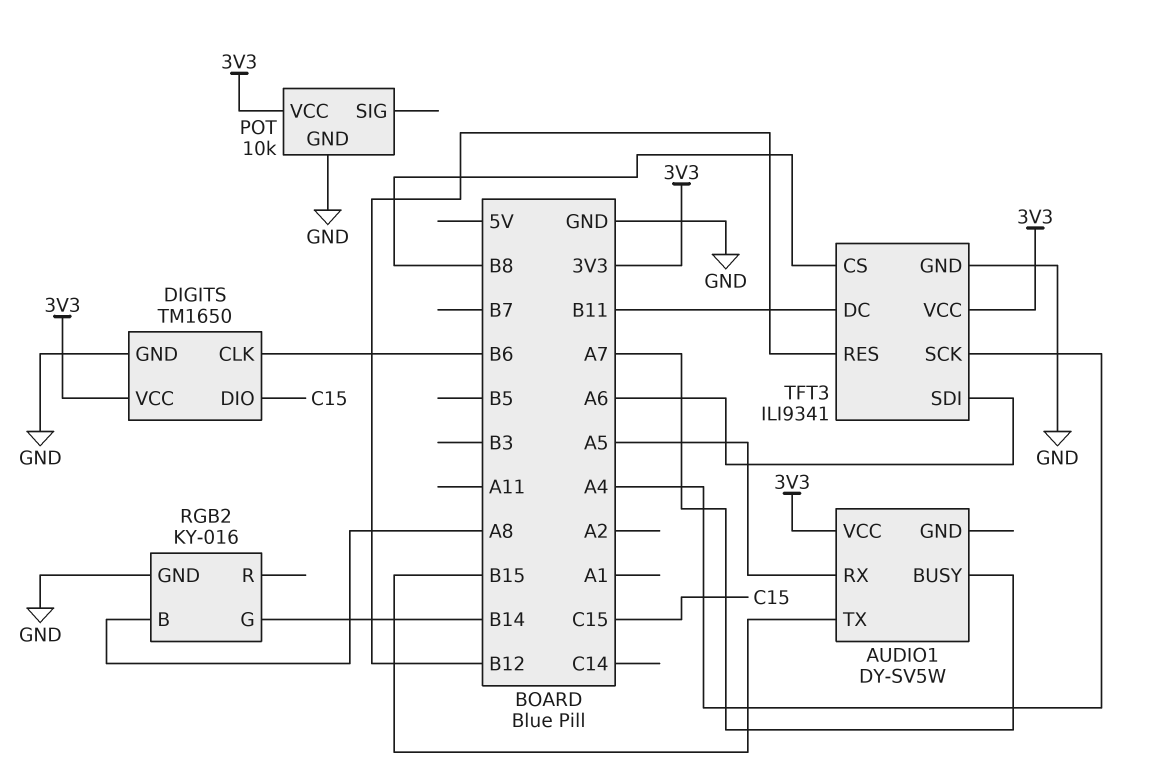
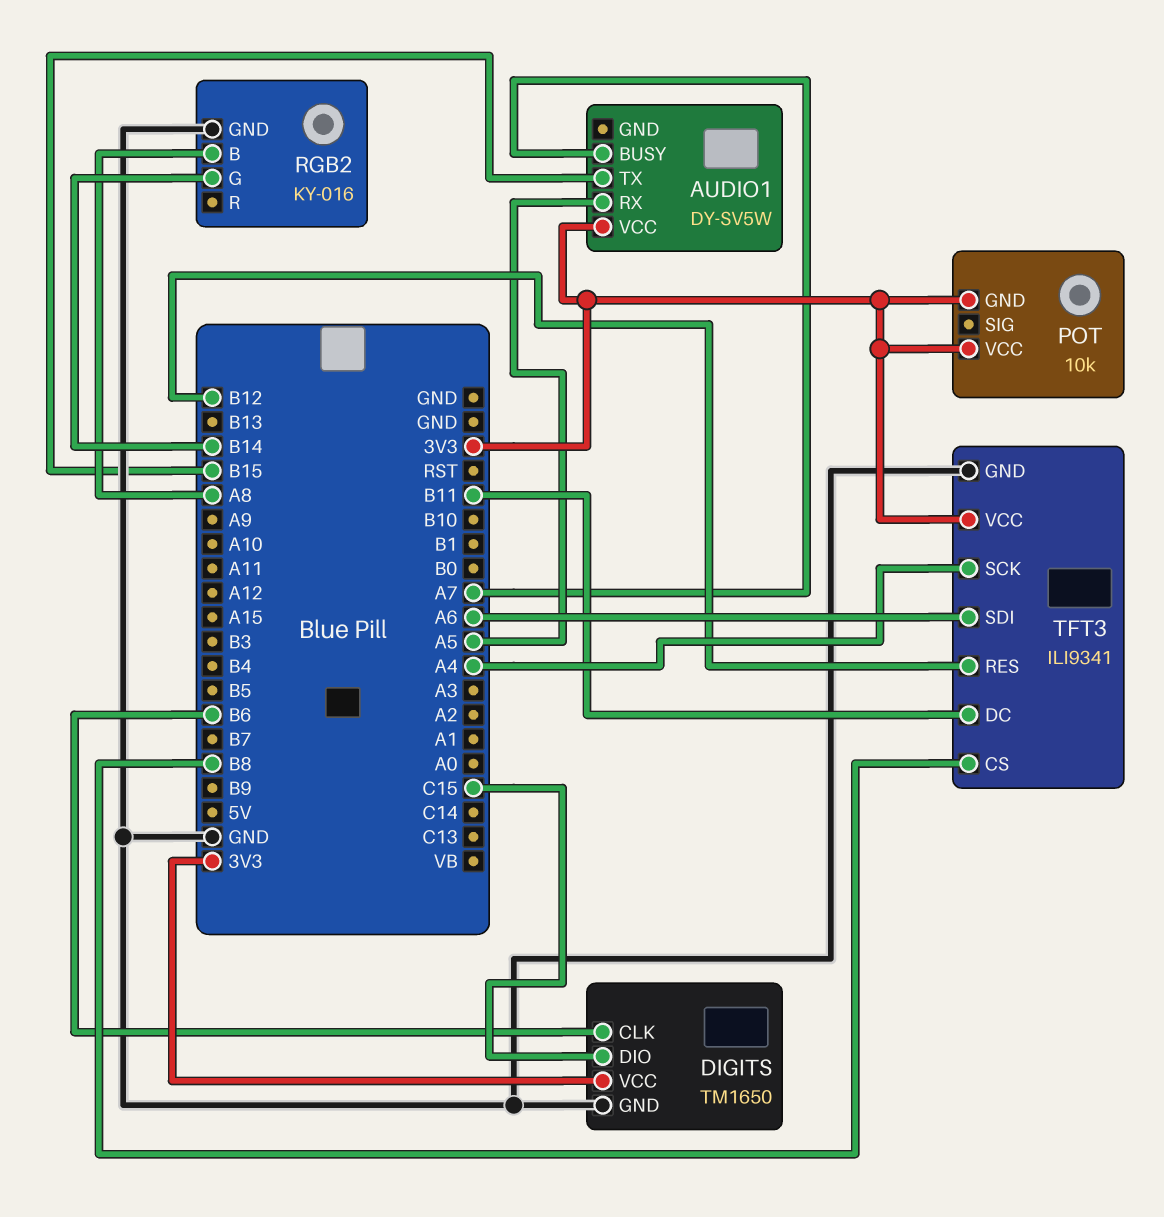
POT pin GND: GND -> 3V3

